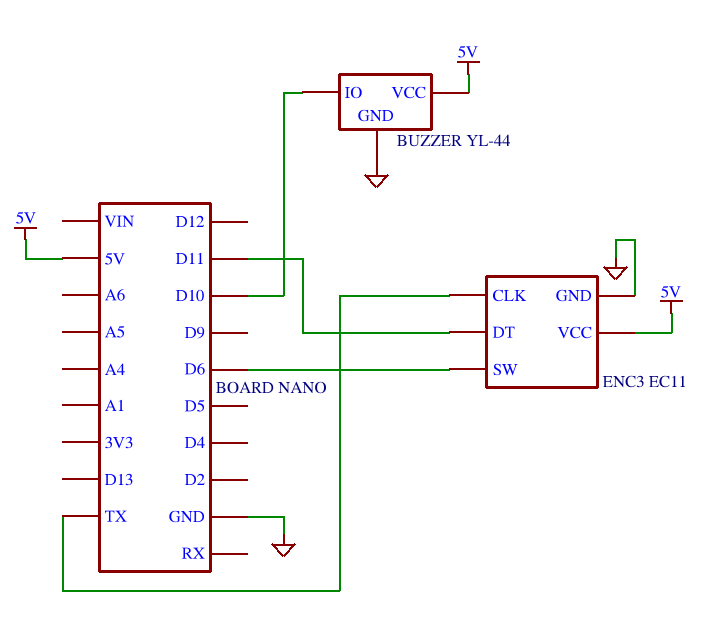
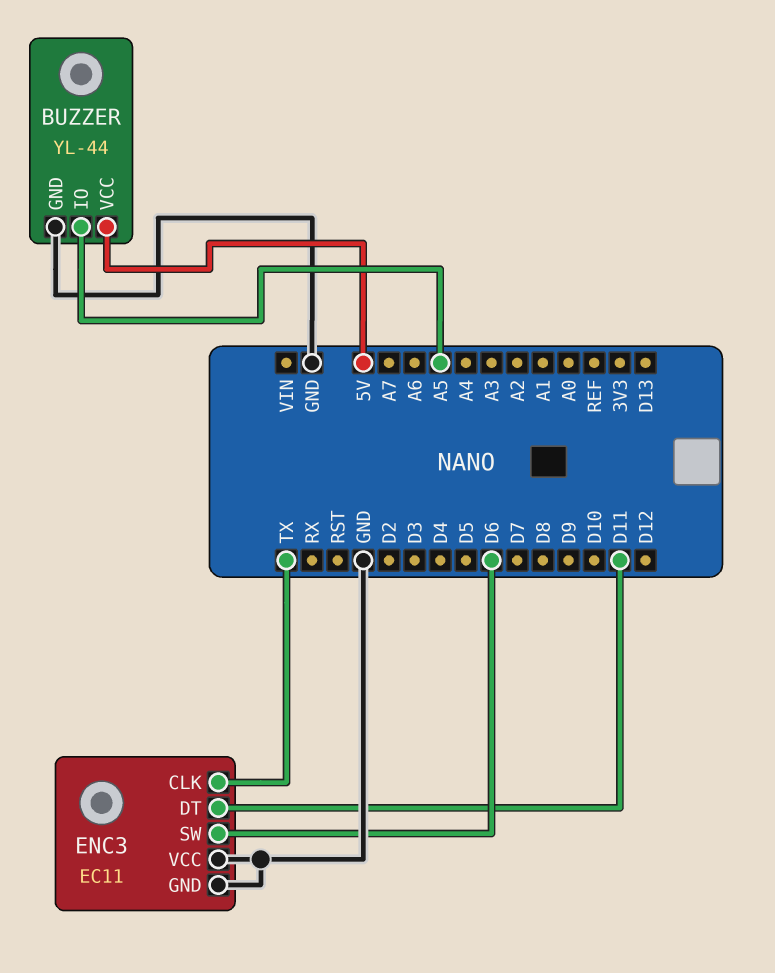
BUZZER pin IO: D10 -> A5
ENC3 pin VCC: 5V -> GND

